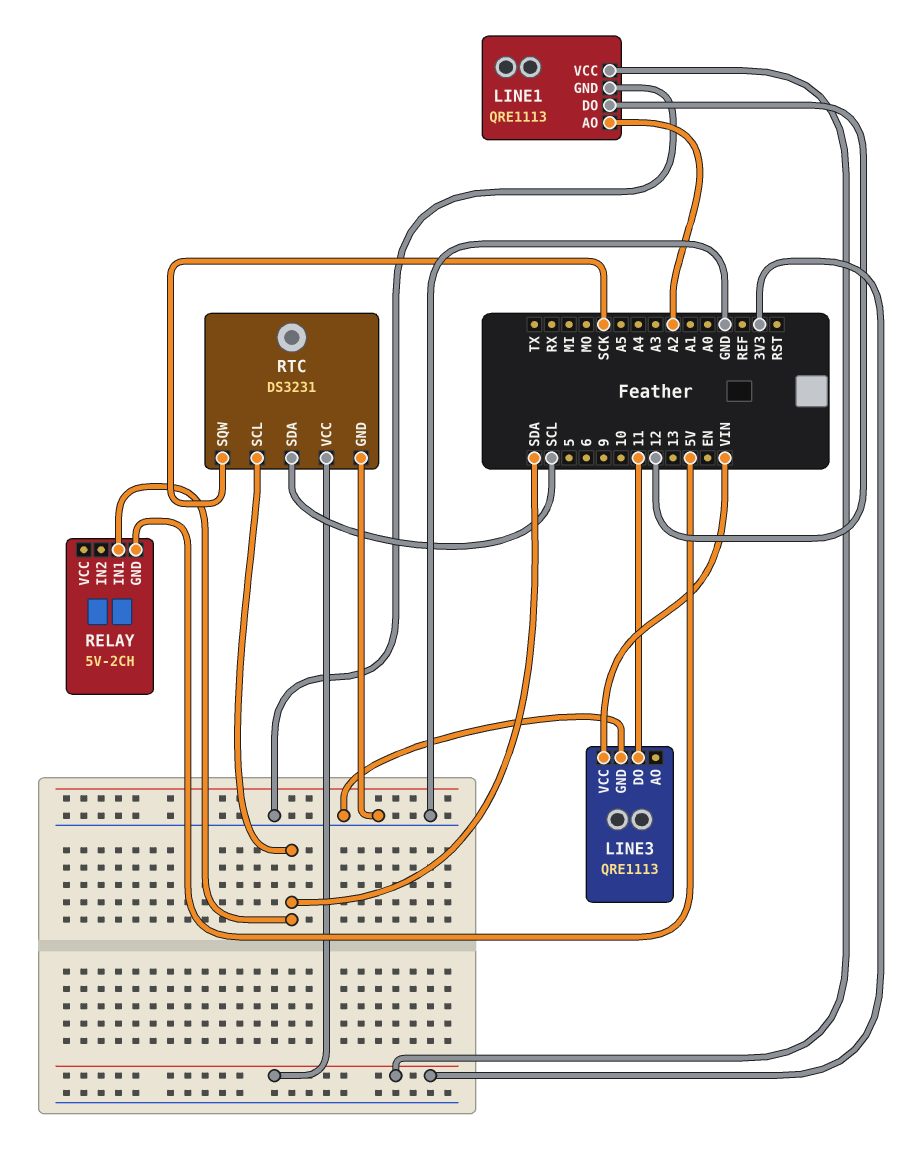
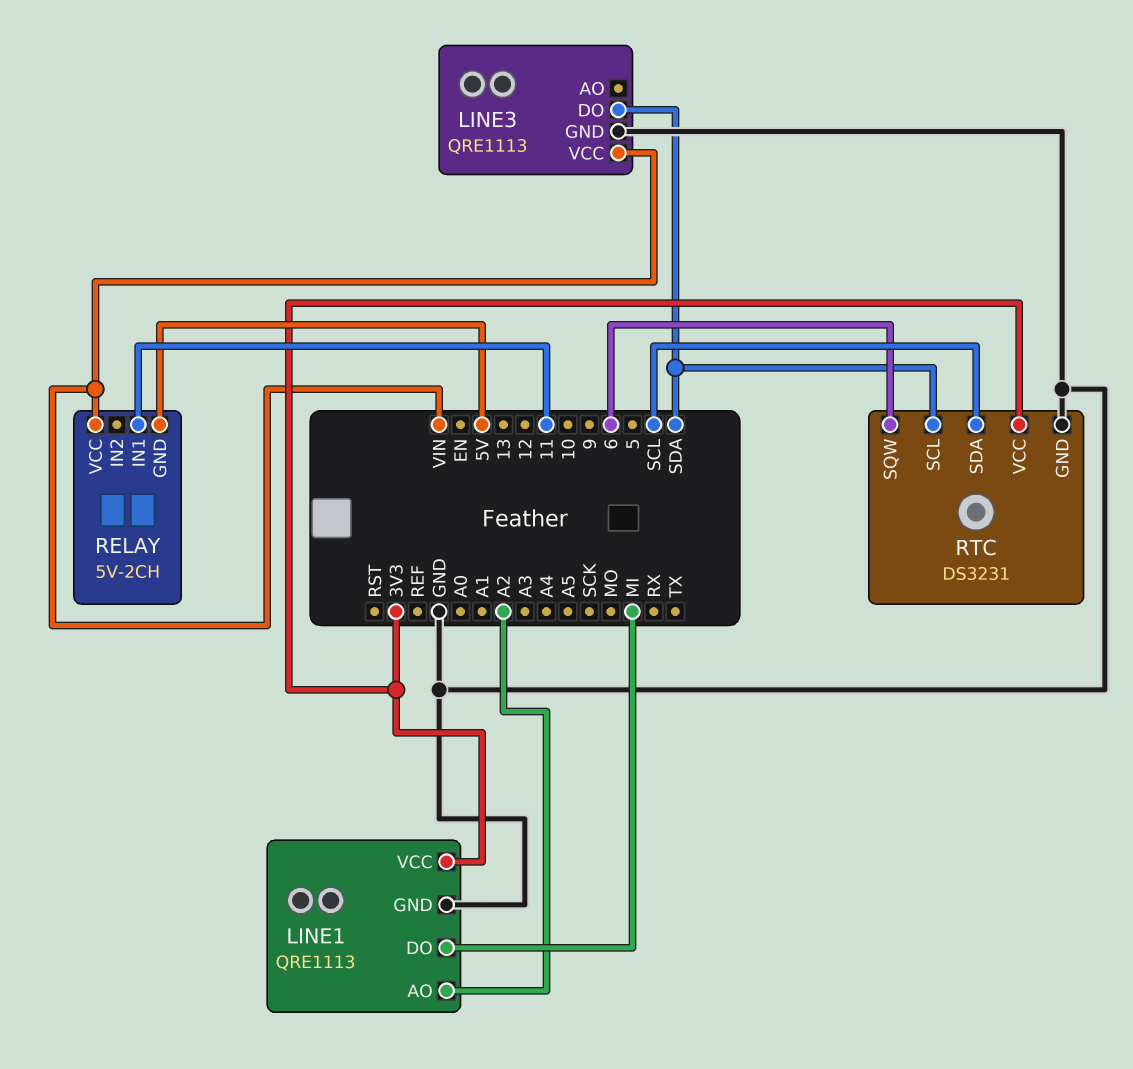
LINE1 pin DO: 12 -> MI
LINE3 pin DO: 11 -> SDA
RELAY pin IN1: SDA -> 11
RELAY pin VCC: none -> VIN
RTC pin SQW: SCK -> 6

